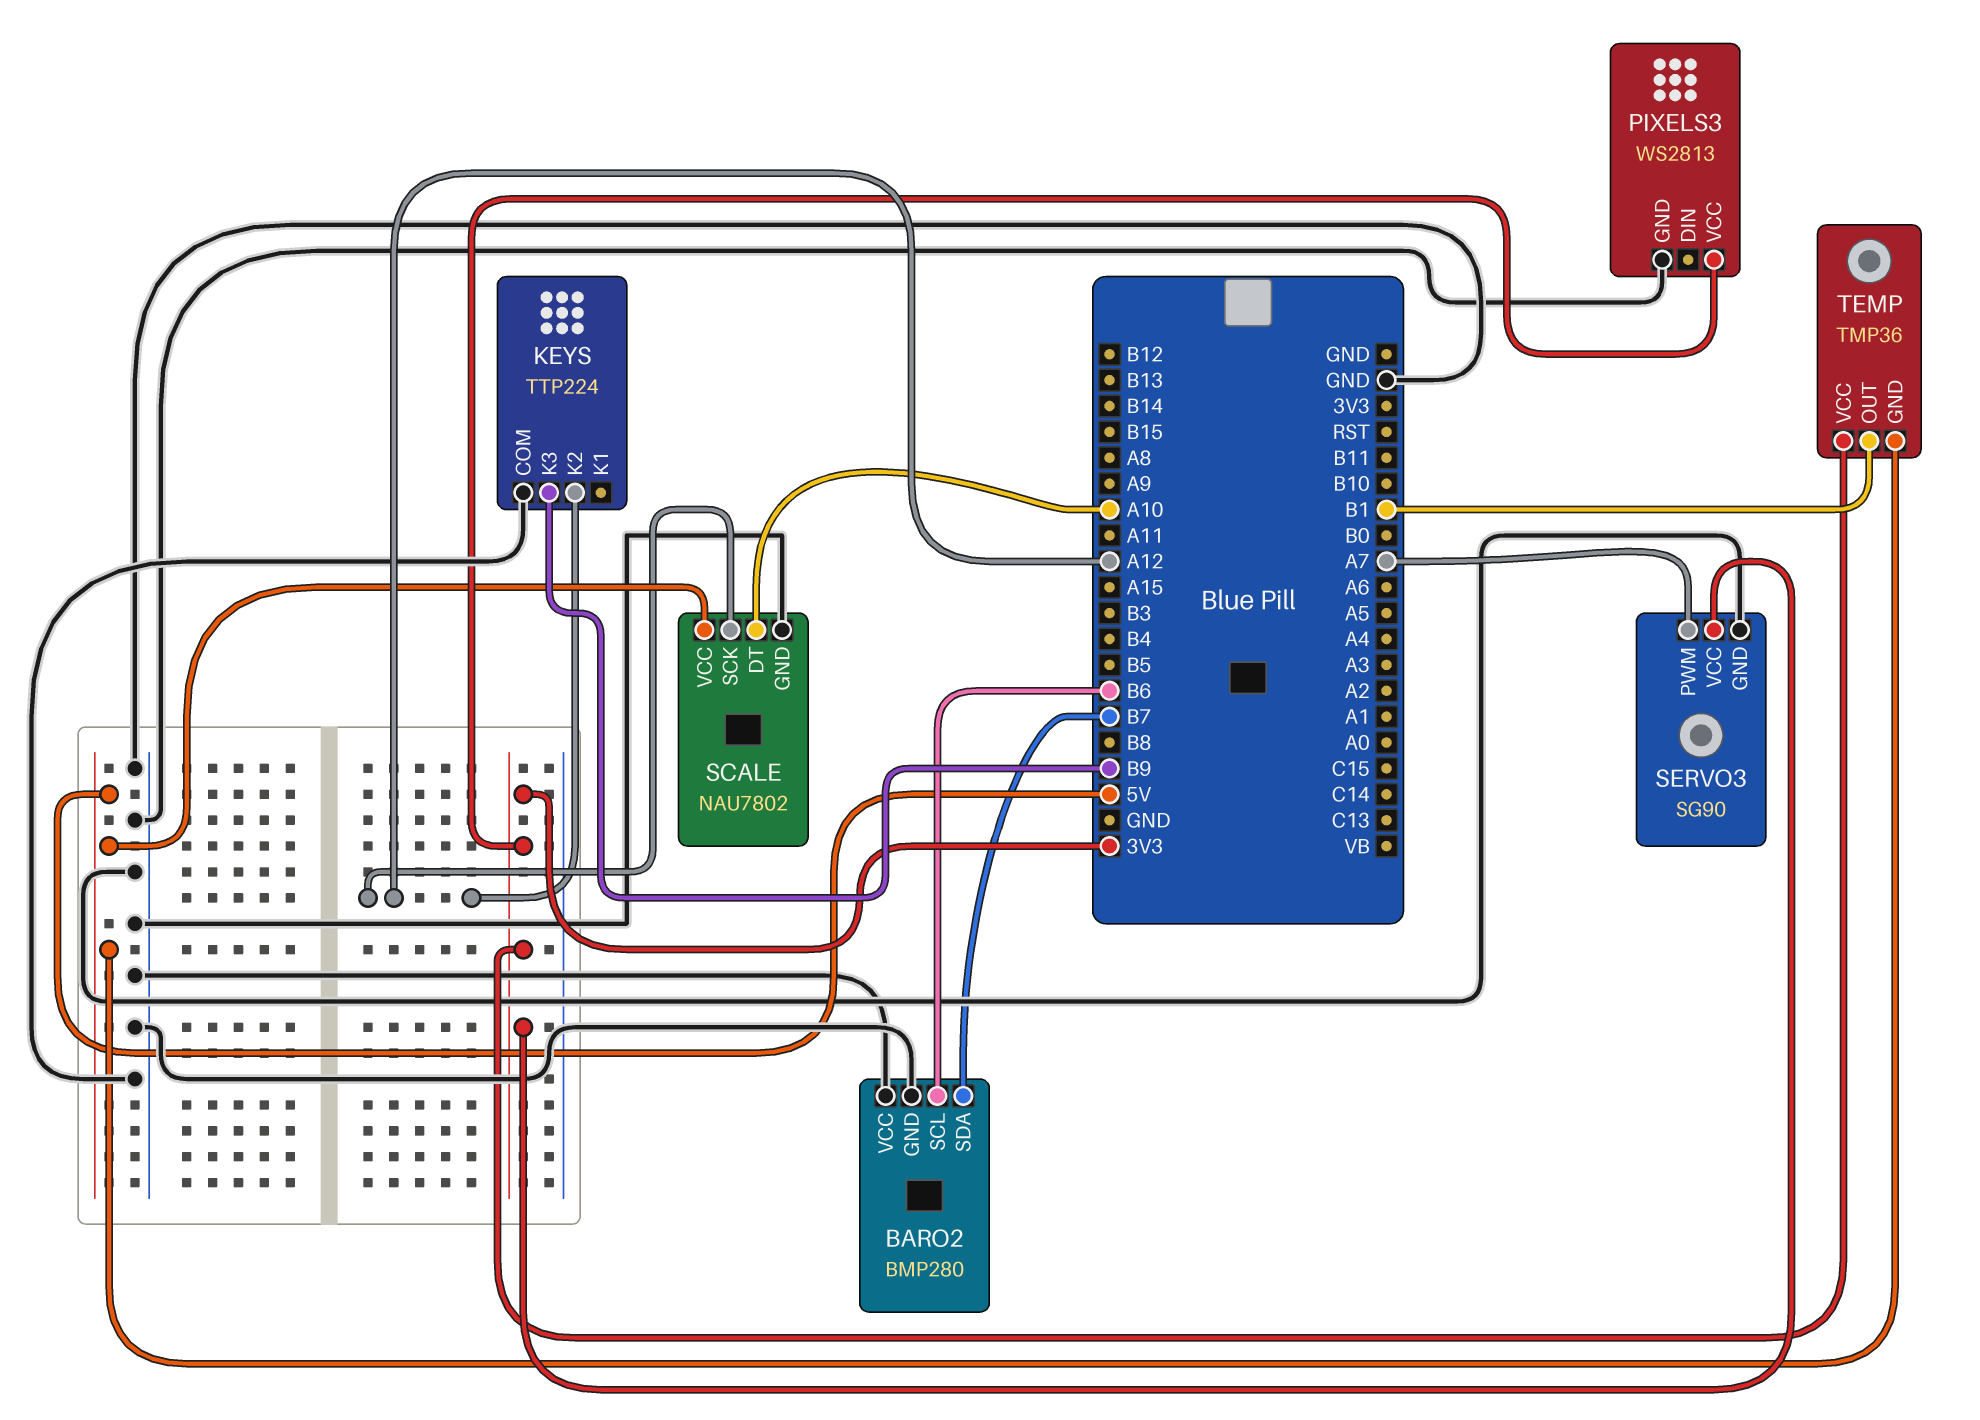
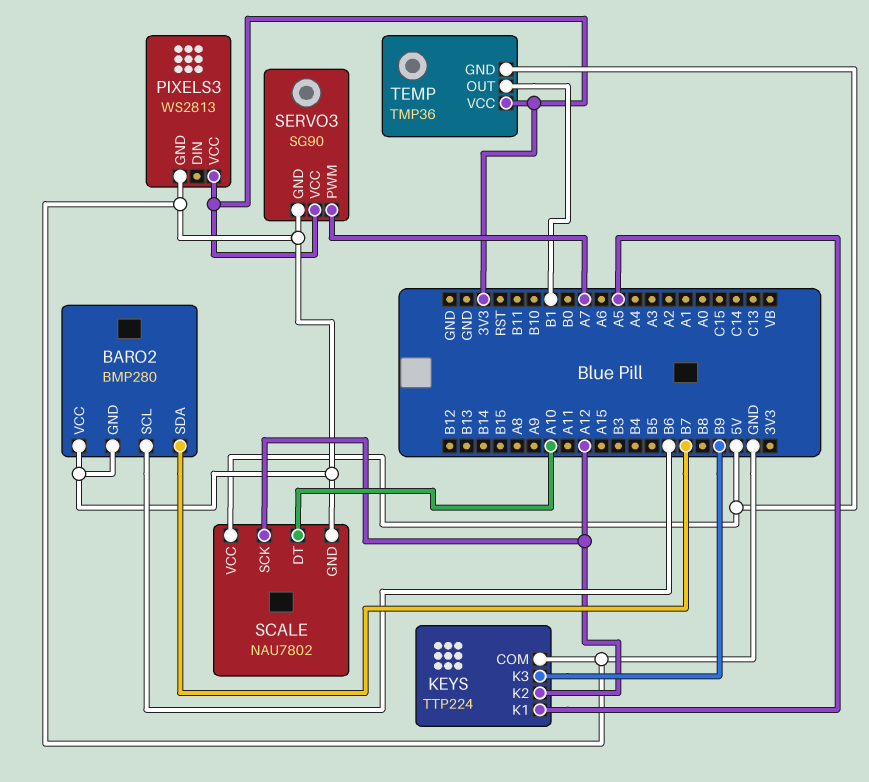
KEYS pin K1: none -> A5

